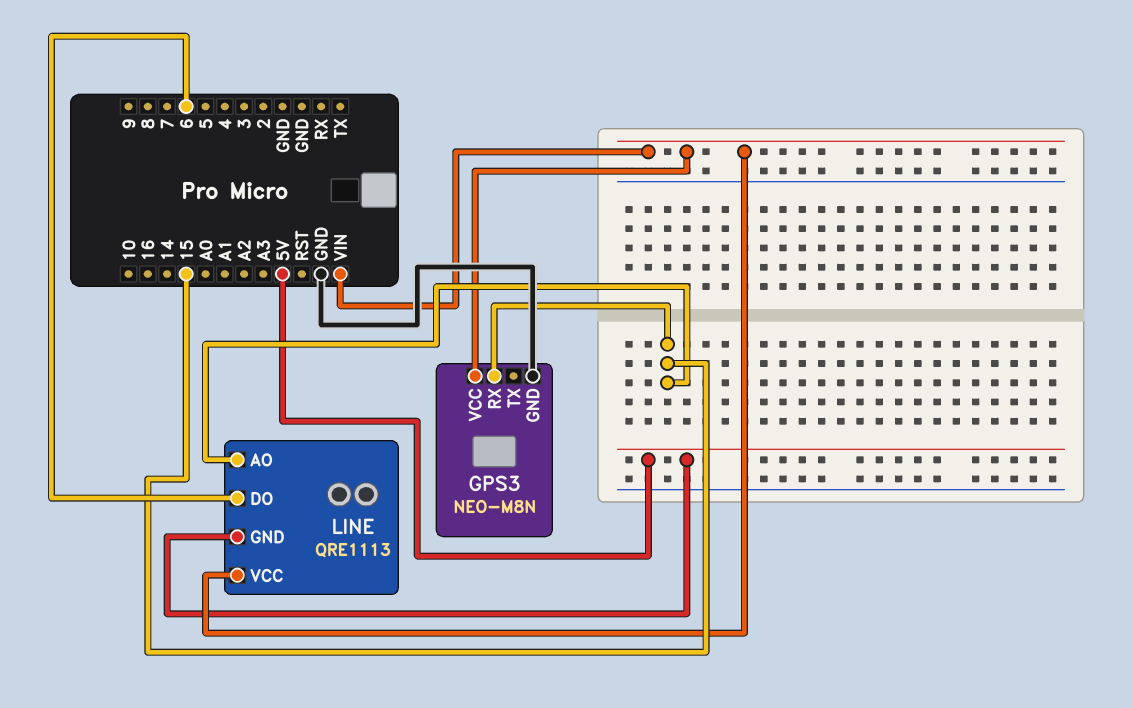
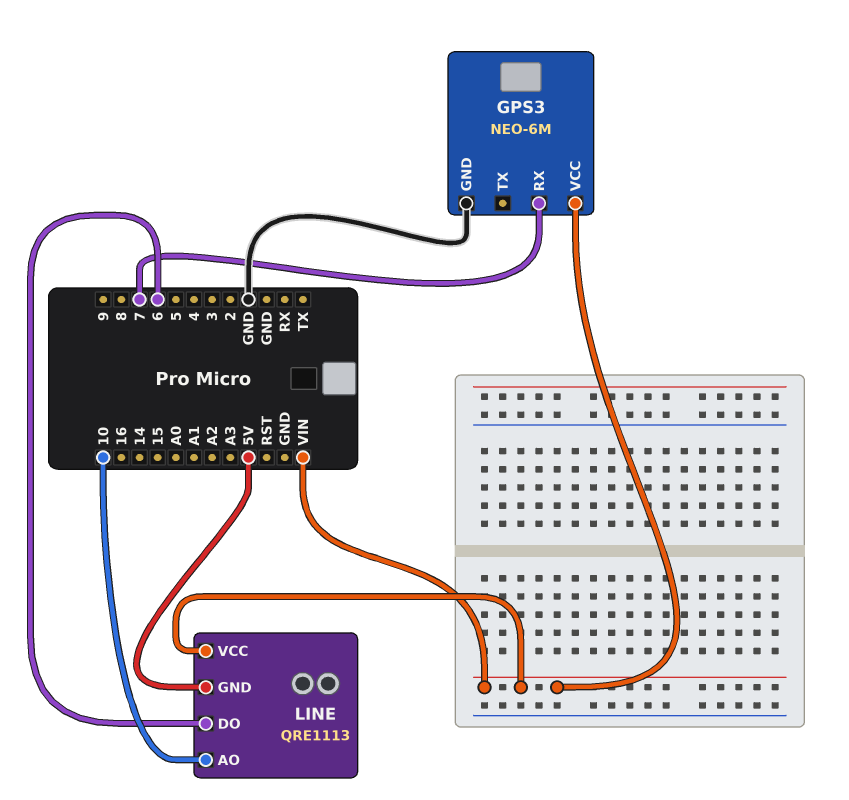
GPS3: NEO-M8N -> NEO-6M
GPS3 pin RX: 15 -> 7
LINE pin AO: 15 -> 10

